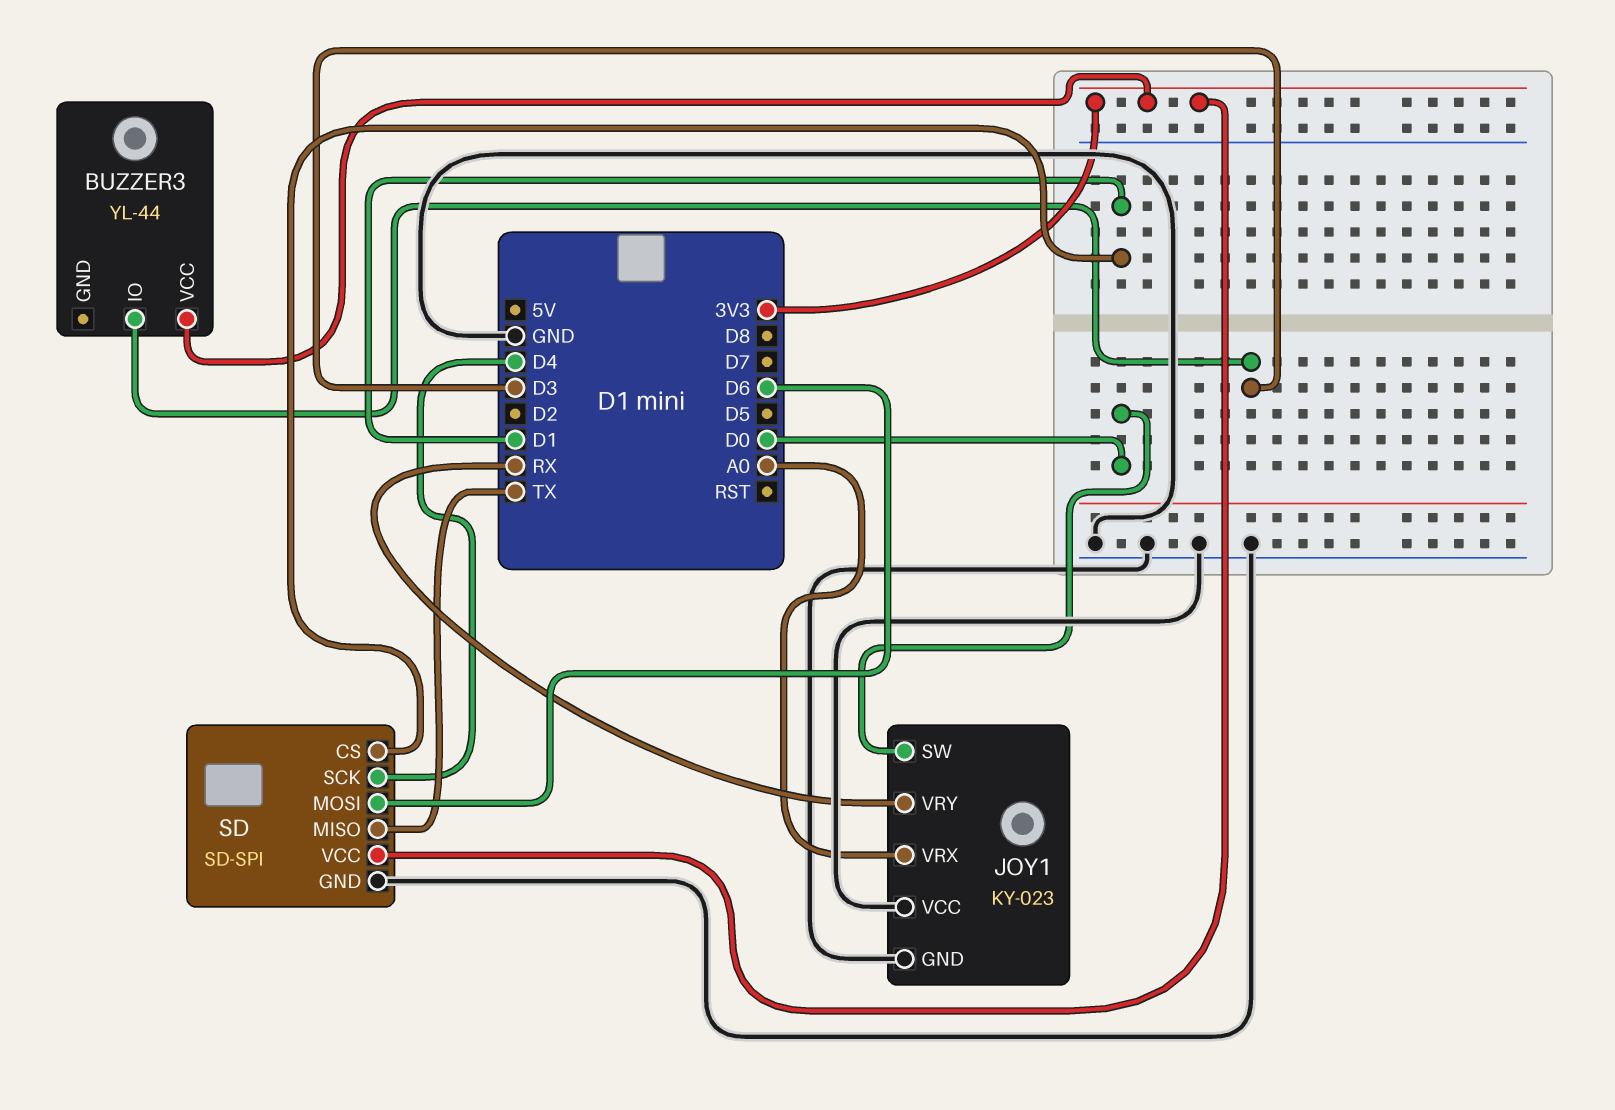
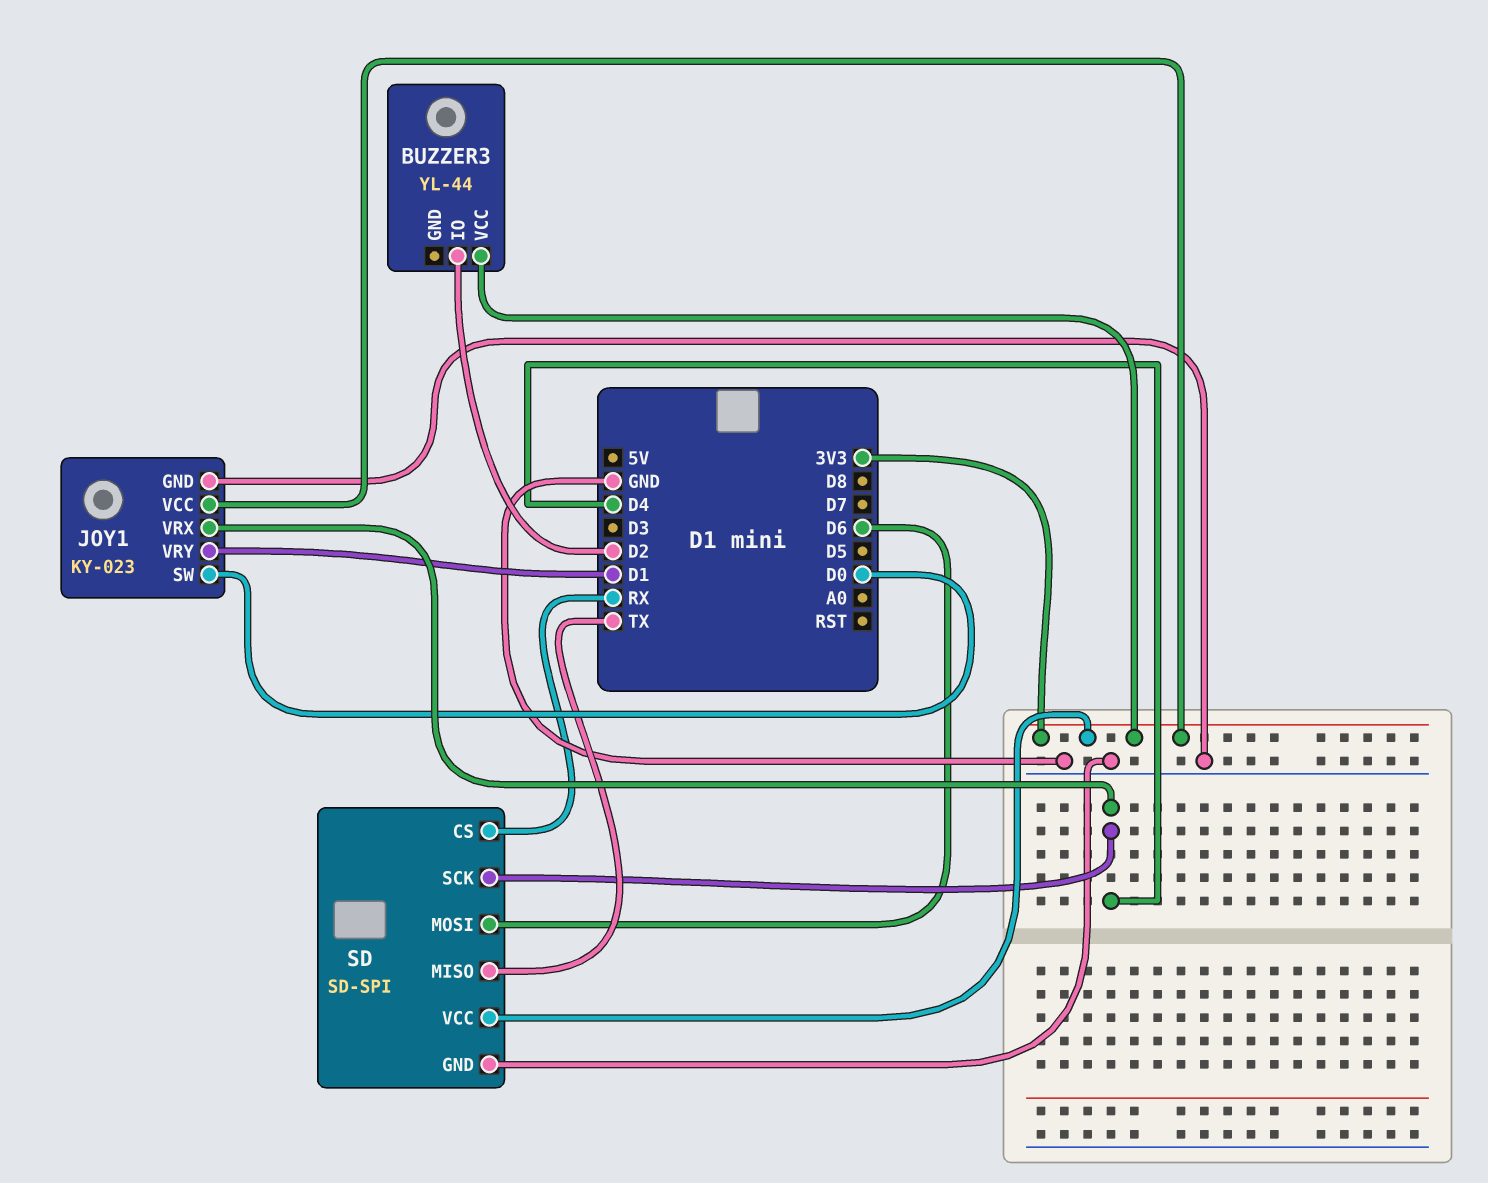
BUZZER3 pin IO: D3 -> D2
JOY1 pin VCC: GND -> 3V3
JOY1 pin VRX: A0 -> D4
JOY1 pin VRY: RX -> D1
SD pin CS: D1 -> RX

